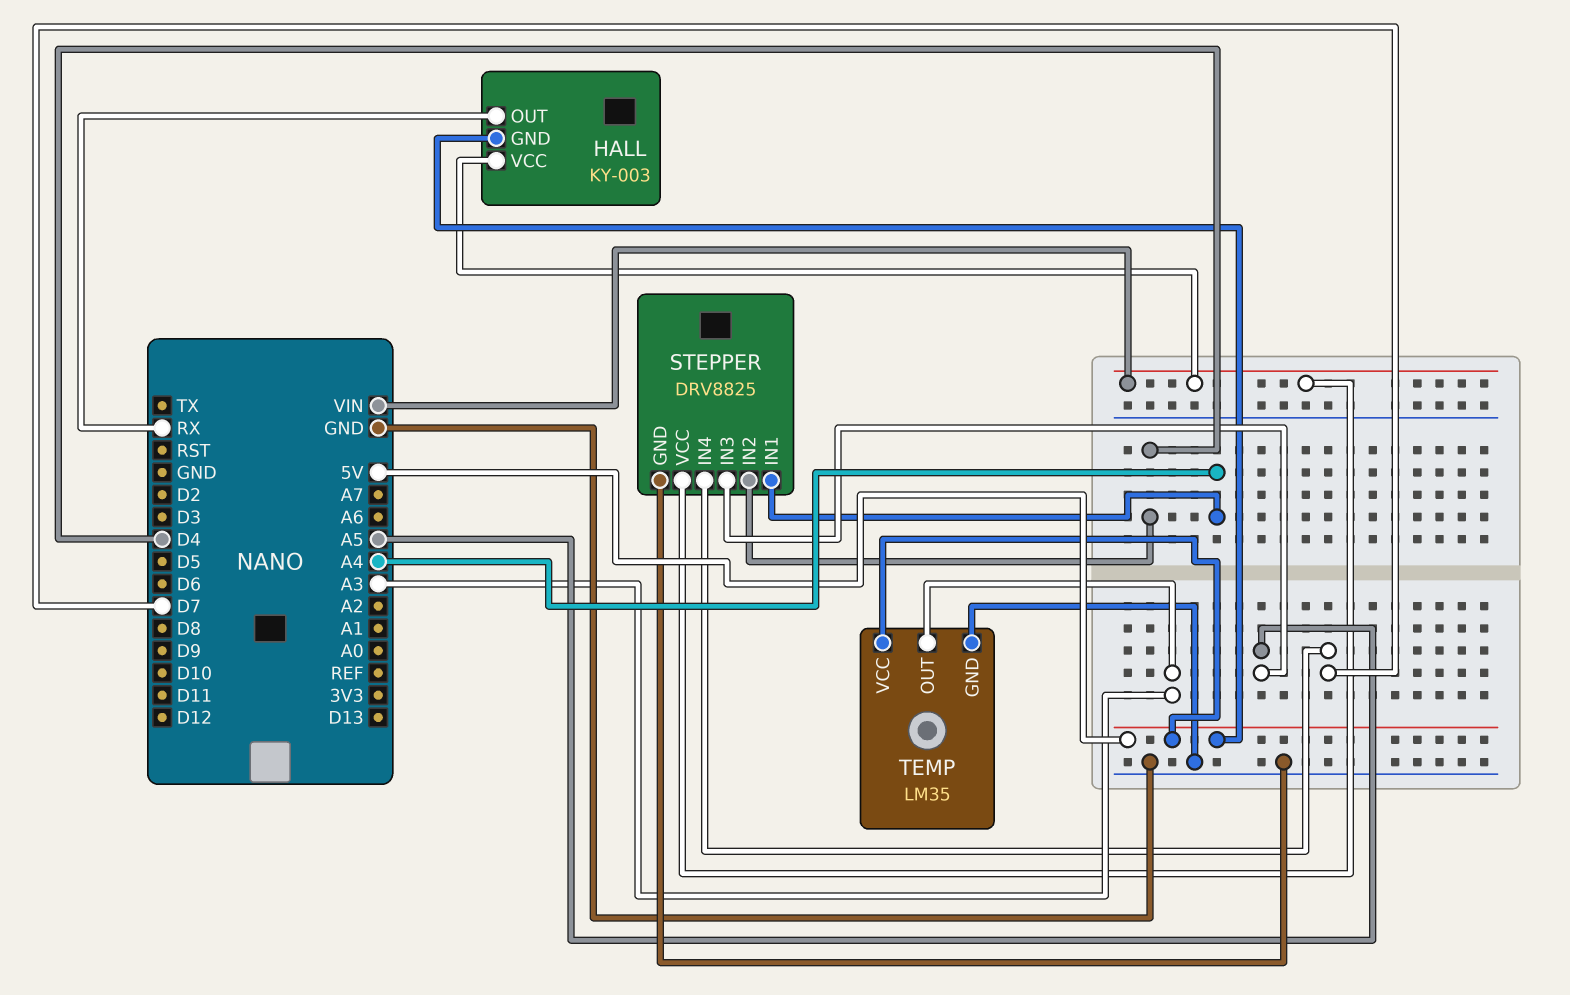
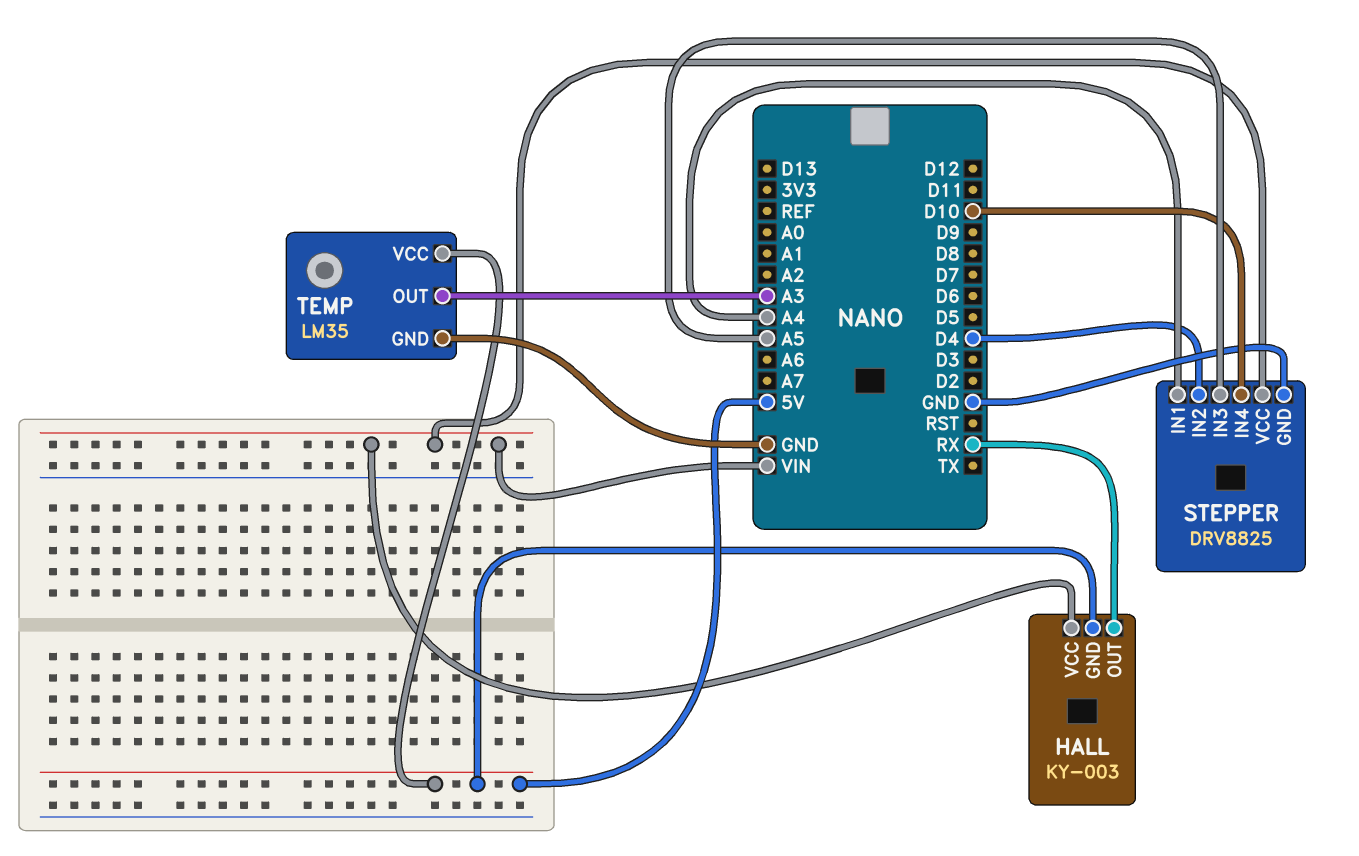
STEPPER pin IN4: D7 -> D10

